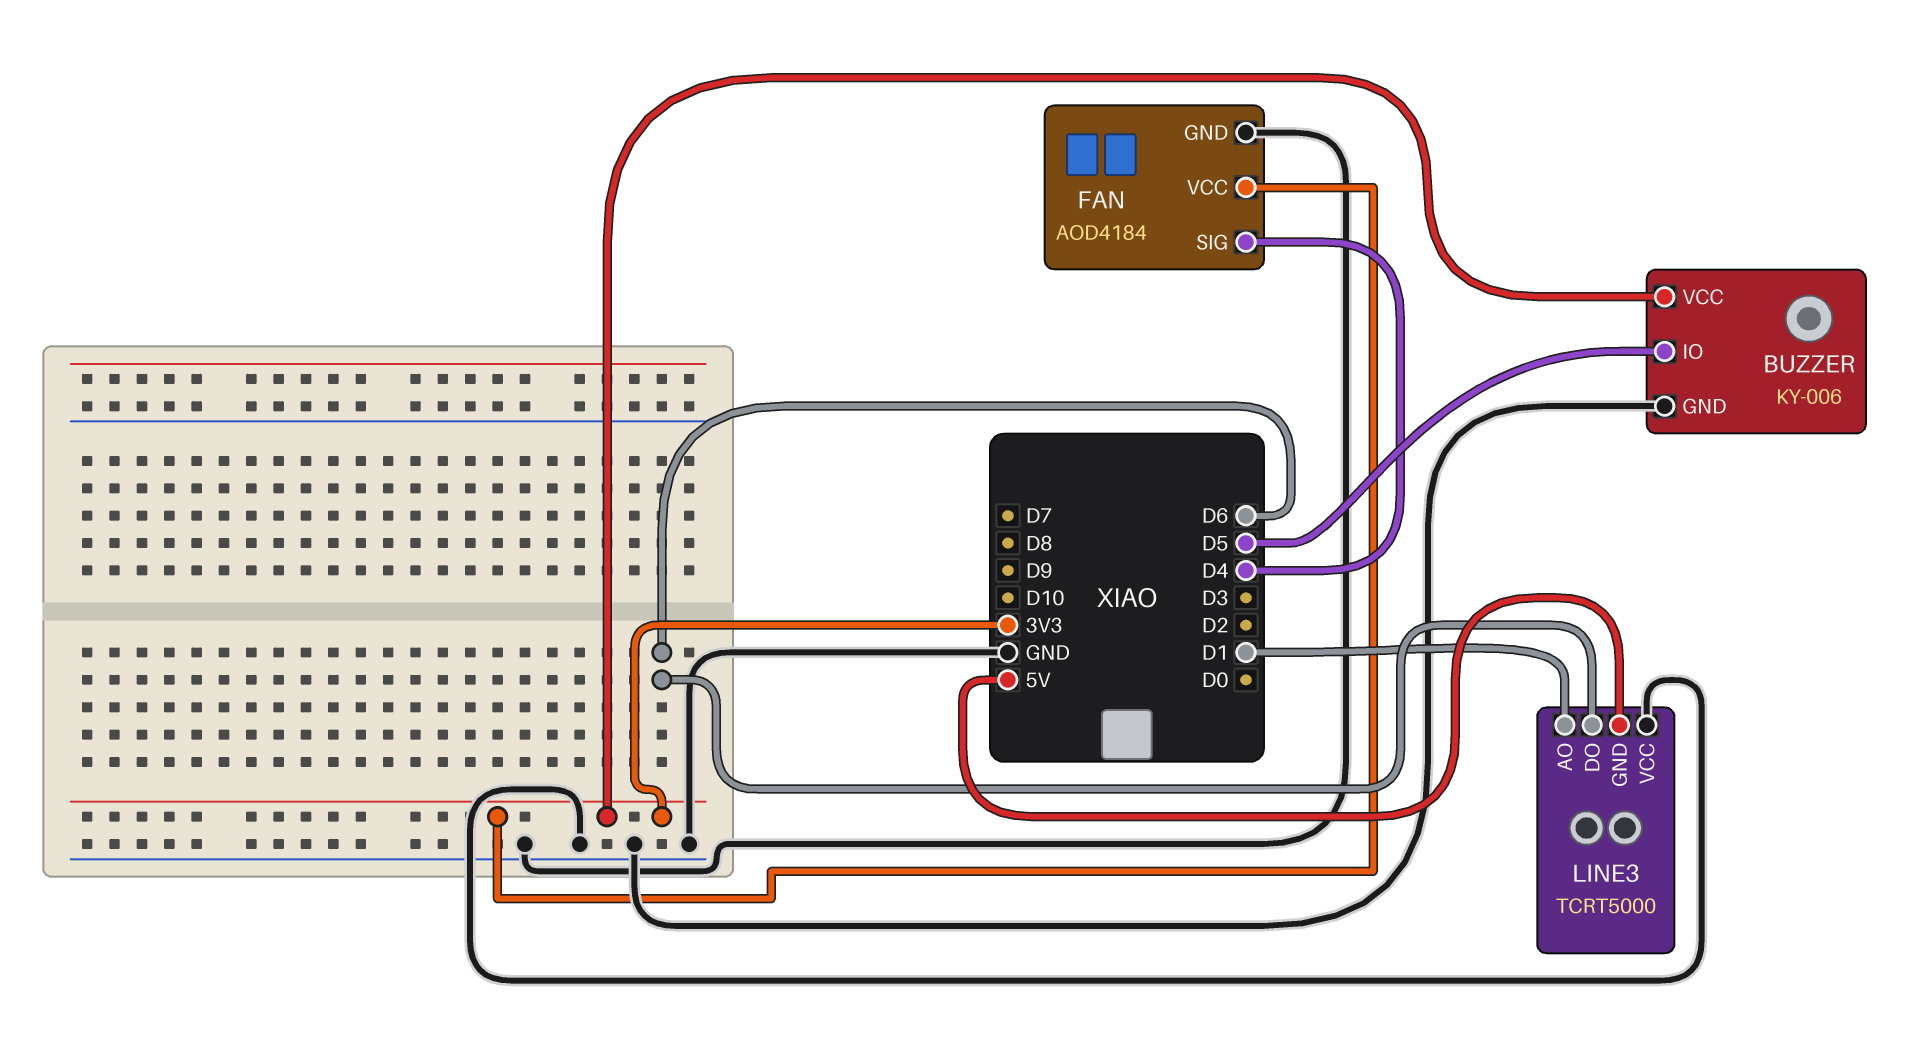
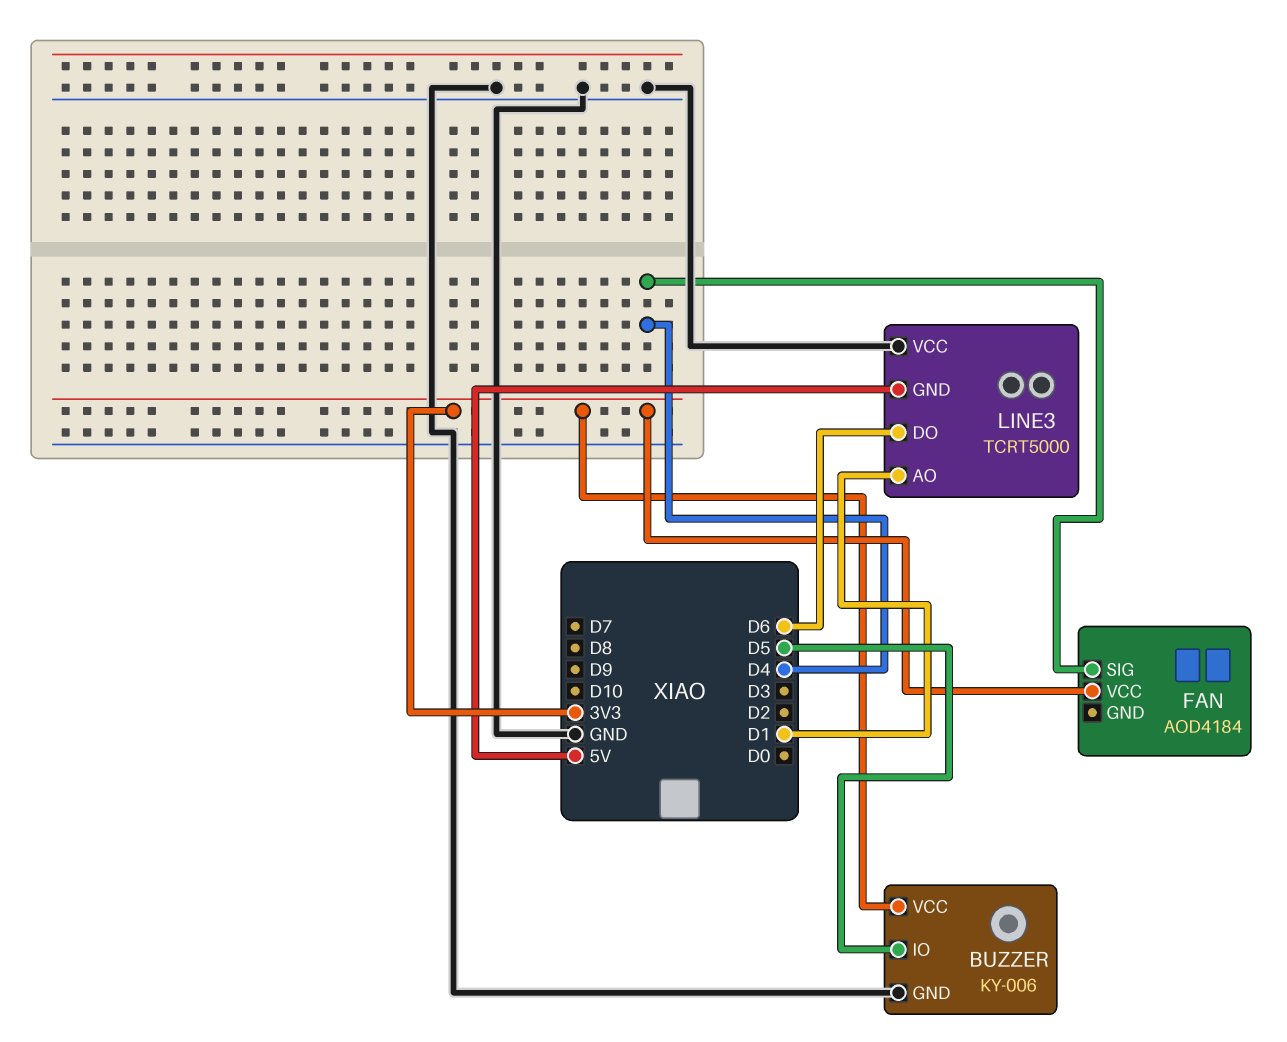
FAN pin GND: GND -> none

